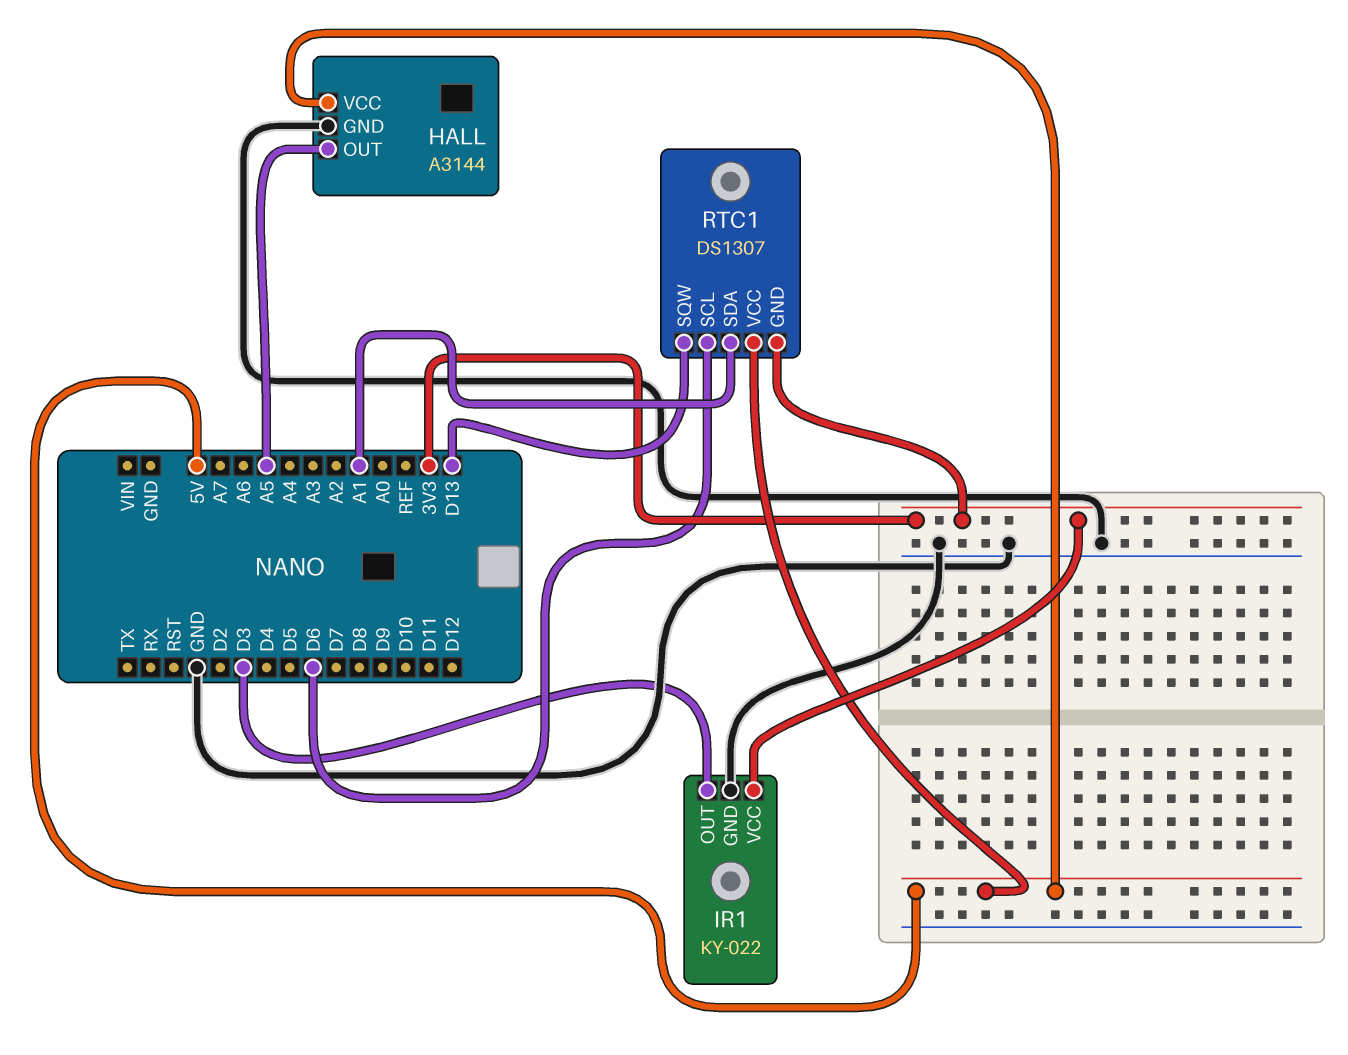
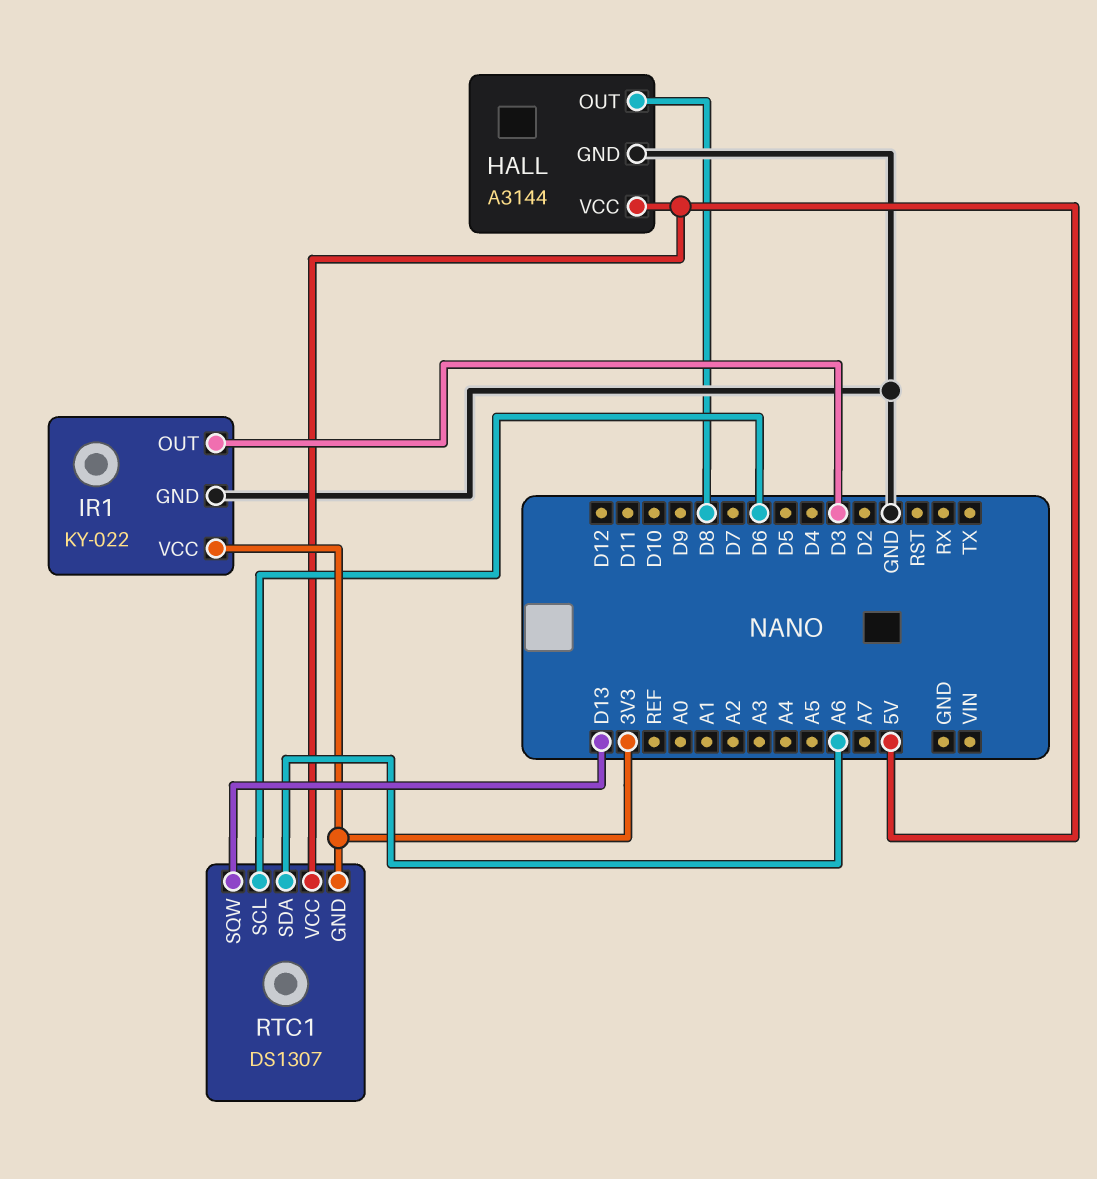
HALL pin OUT: A5 -> D8
RTC1 pin SDA: A1 -> A6

